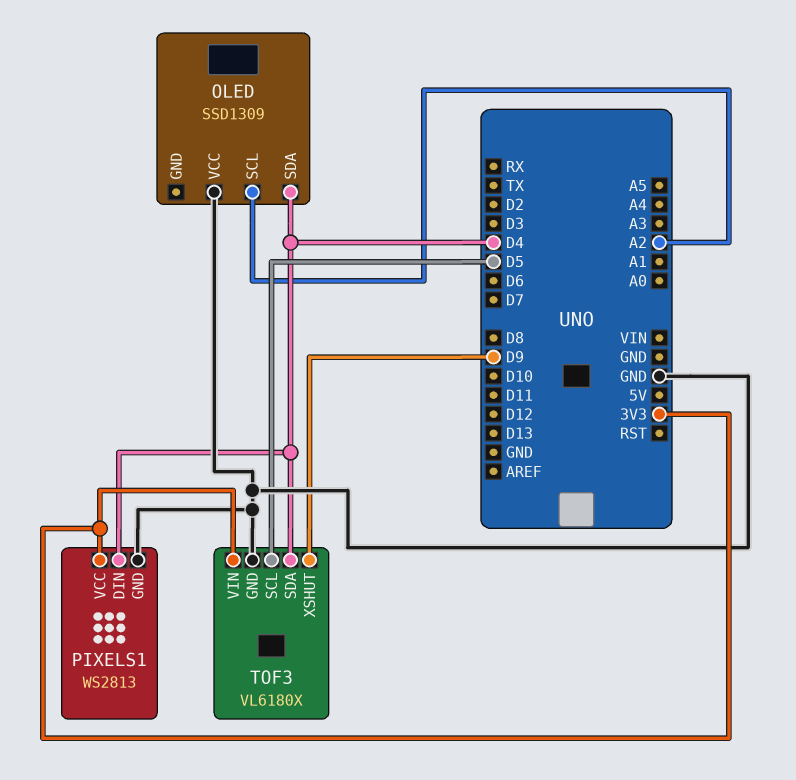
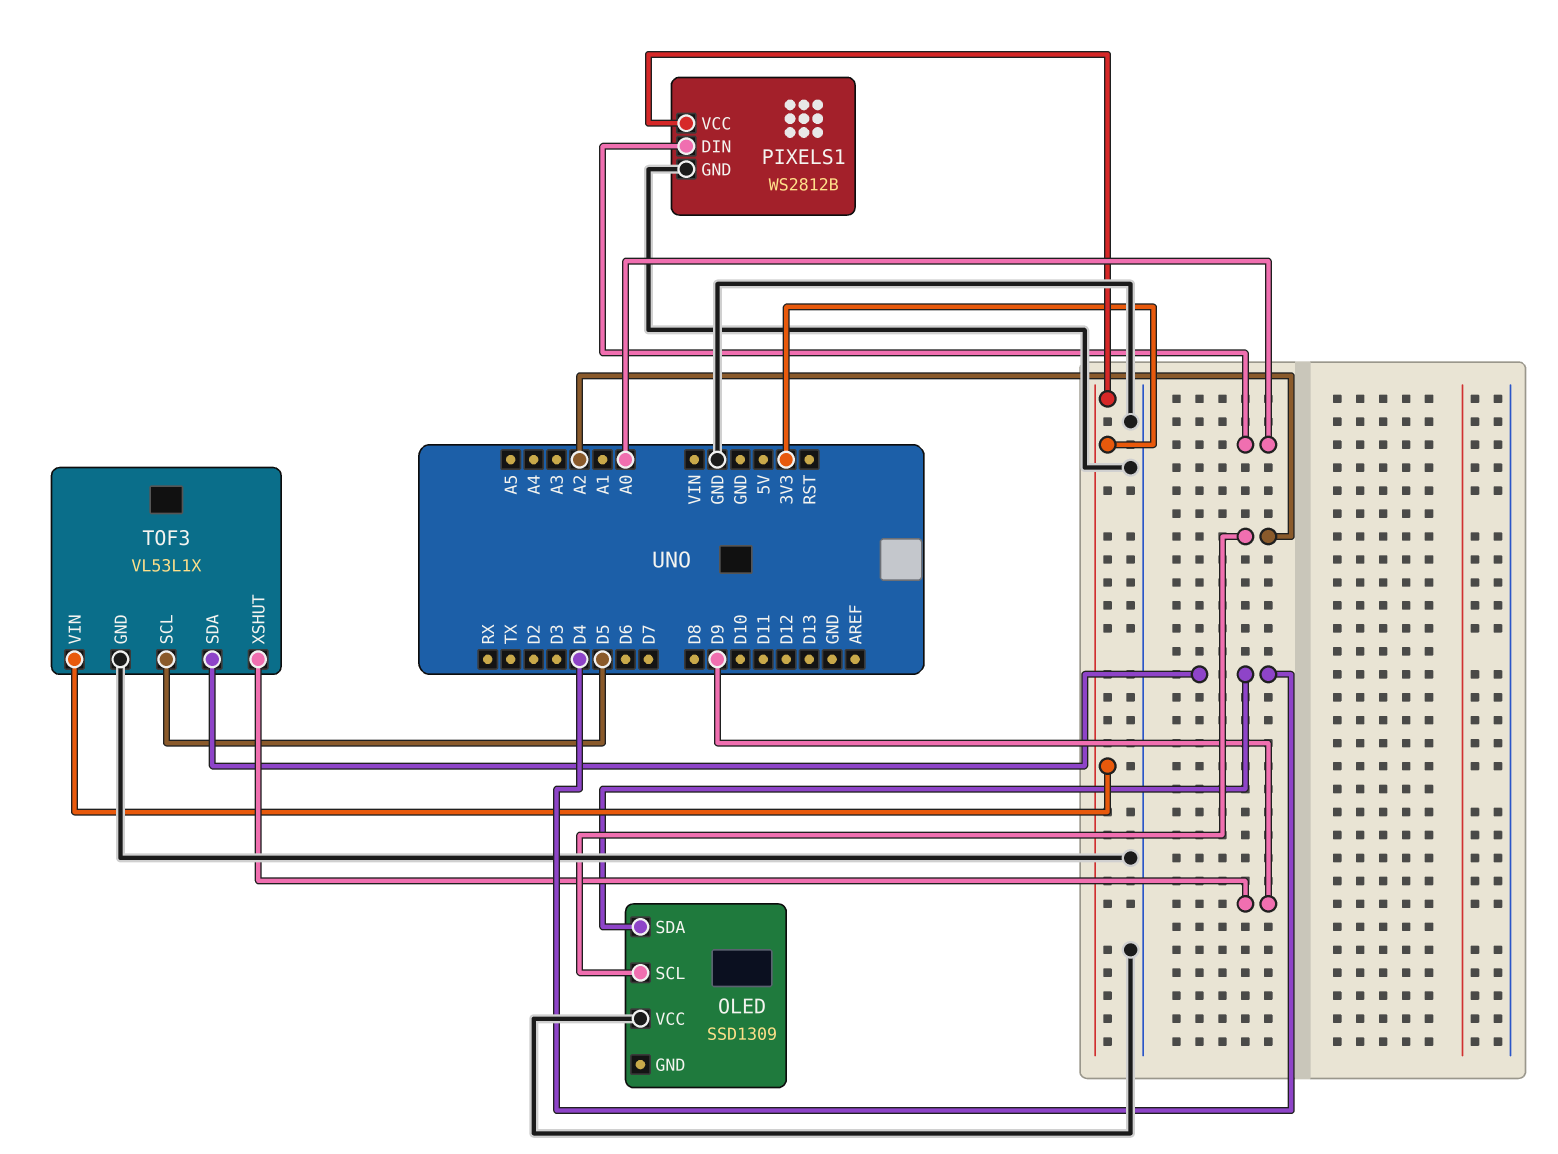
PIXELS1: WS2813 -> WS2812B
PIXELS1 pin DIN: D4 -> A0
TOF3: VL6180X -> VL53L1X

